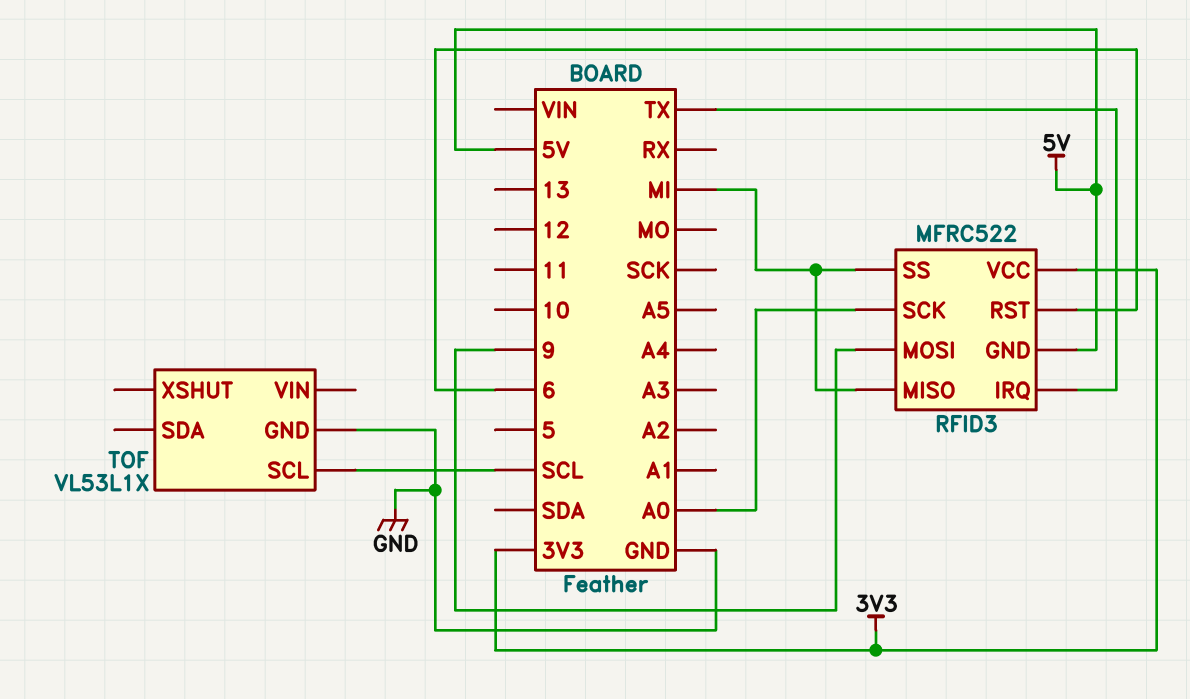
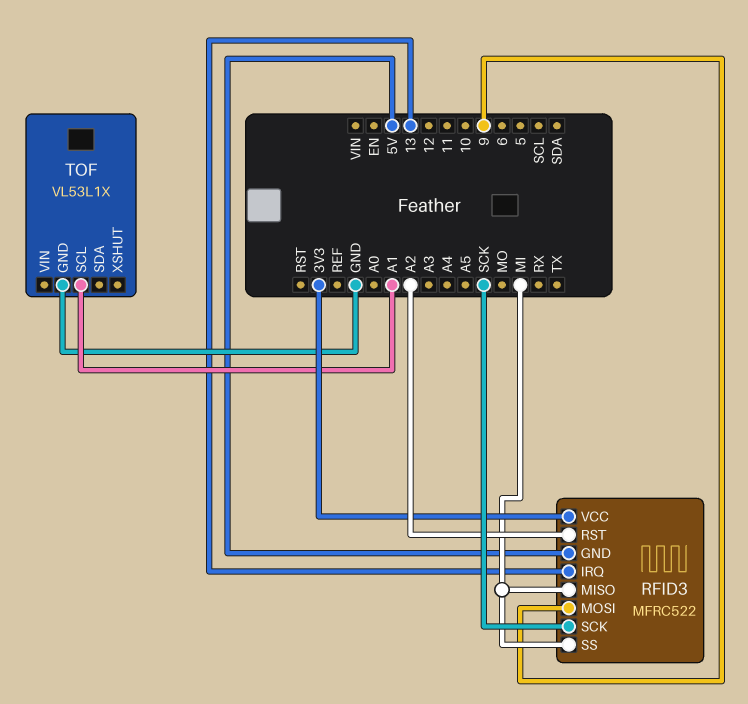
RFID3 pin IRQ: TX -> 13
RFID3 pin RST: 6 -> A2
RFID3 pin SCK: A0 -> SCK
TOF pin SCL: SCL -> A1

